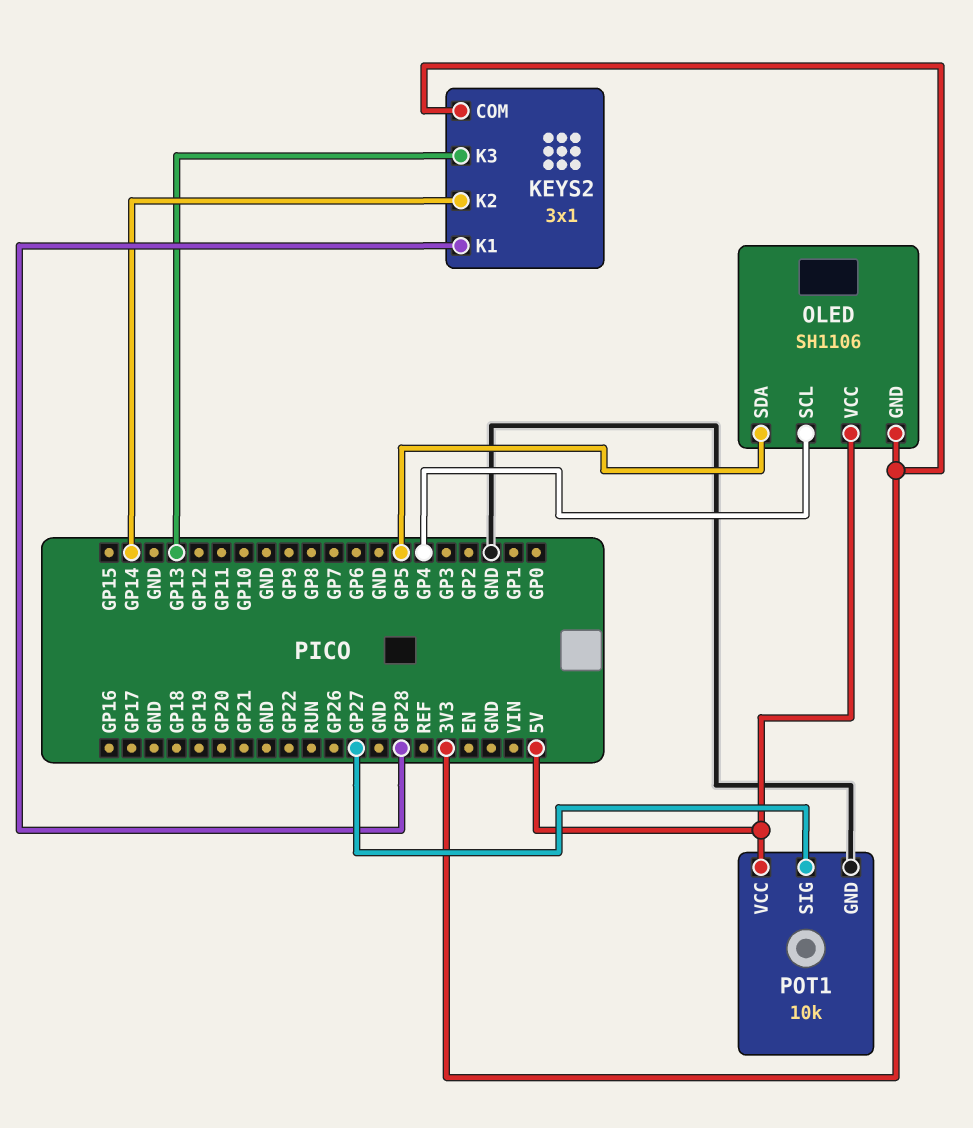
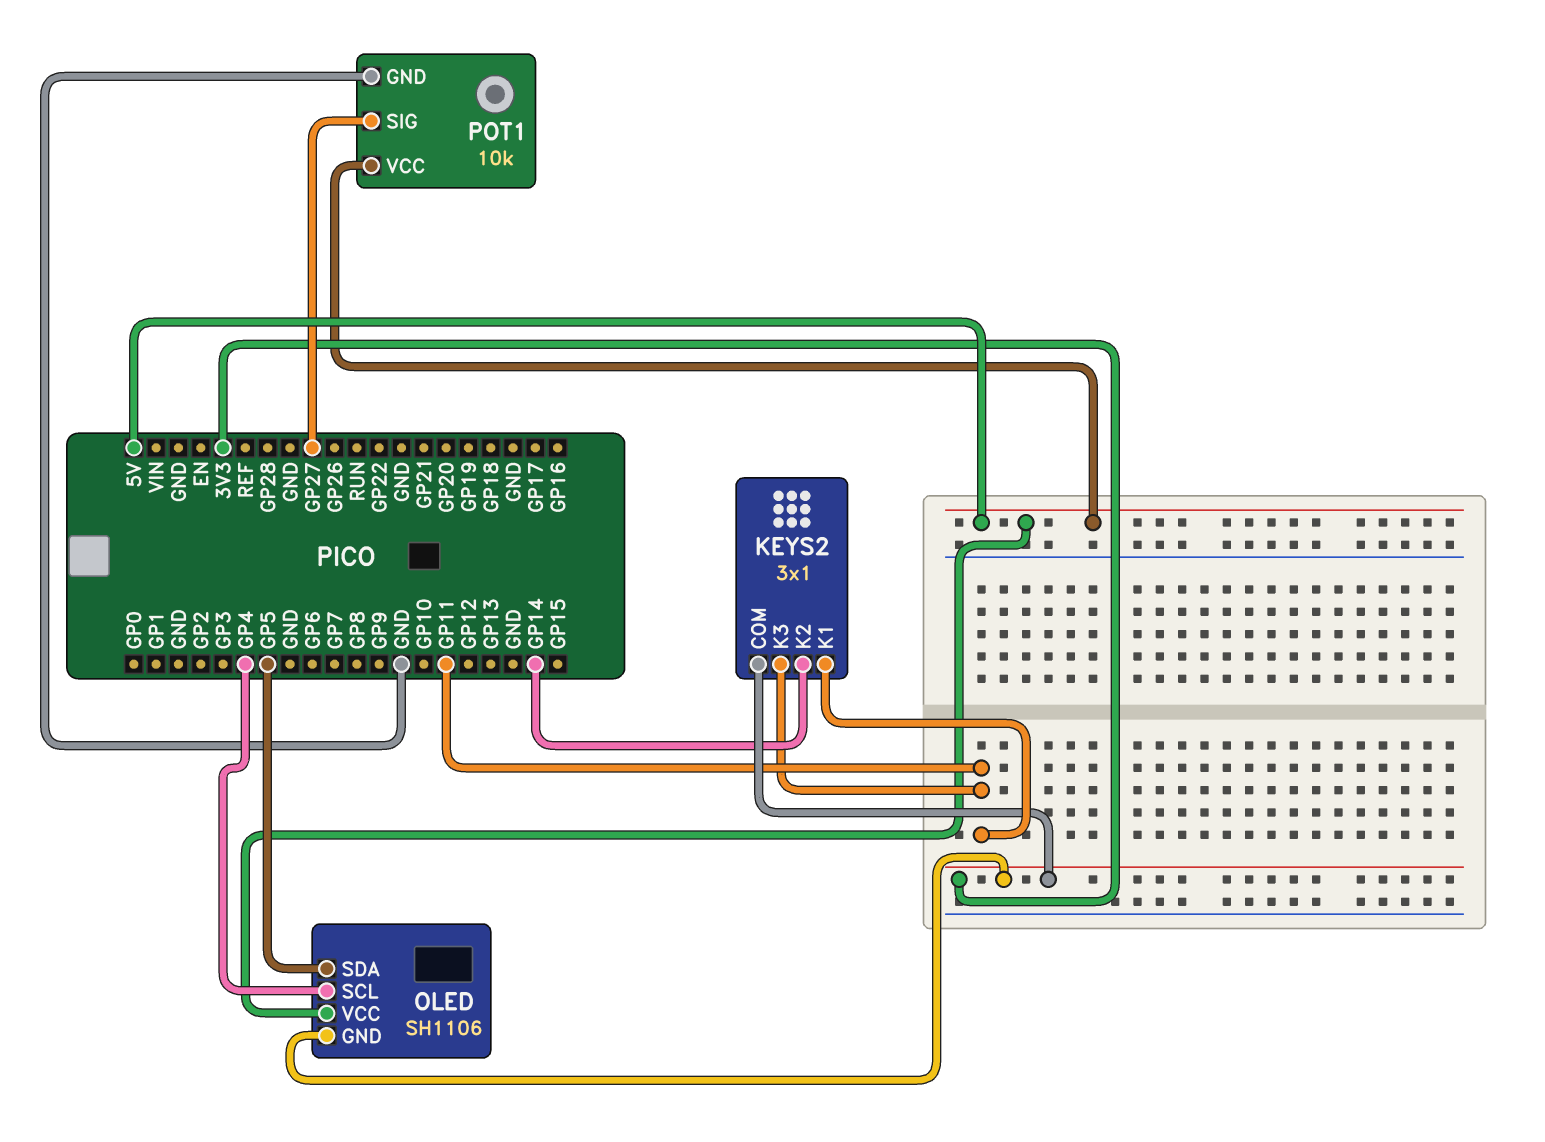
KEYS2 pin K1: GP28 -> GP11
KEYS2 pin K3: GP13 -> GP11

